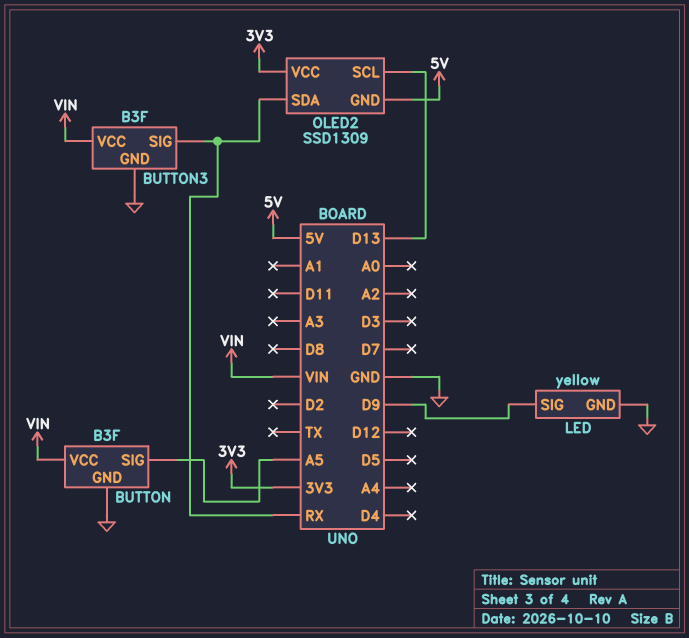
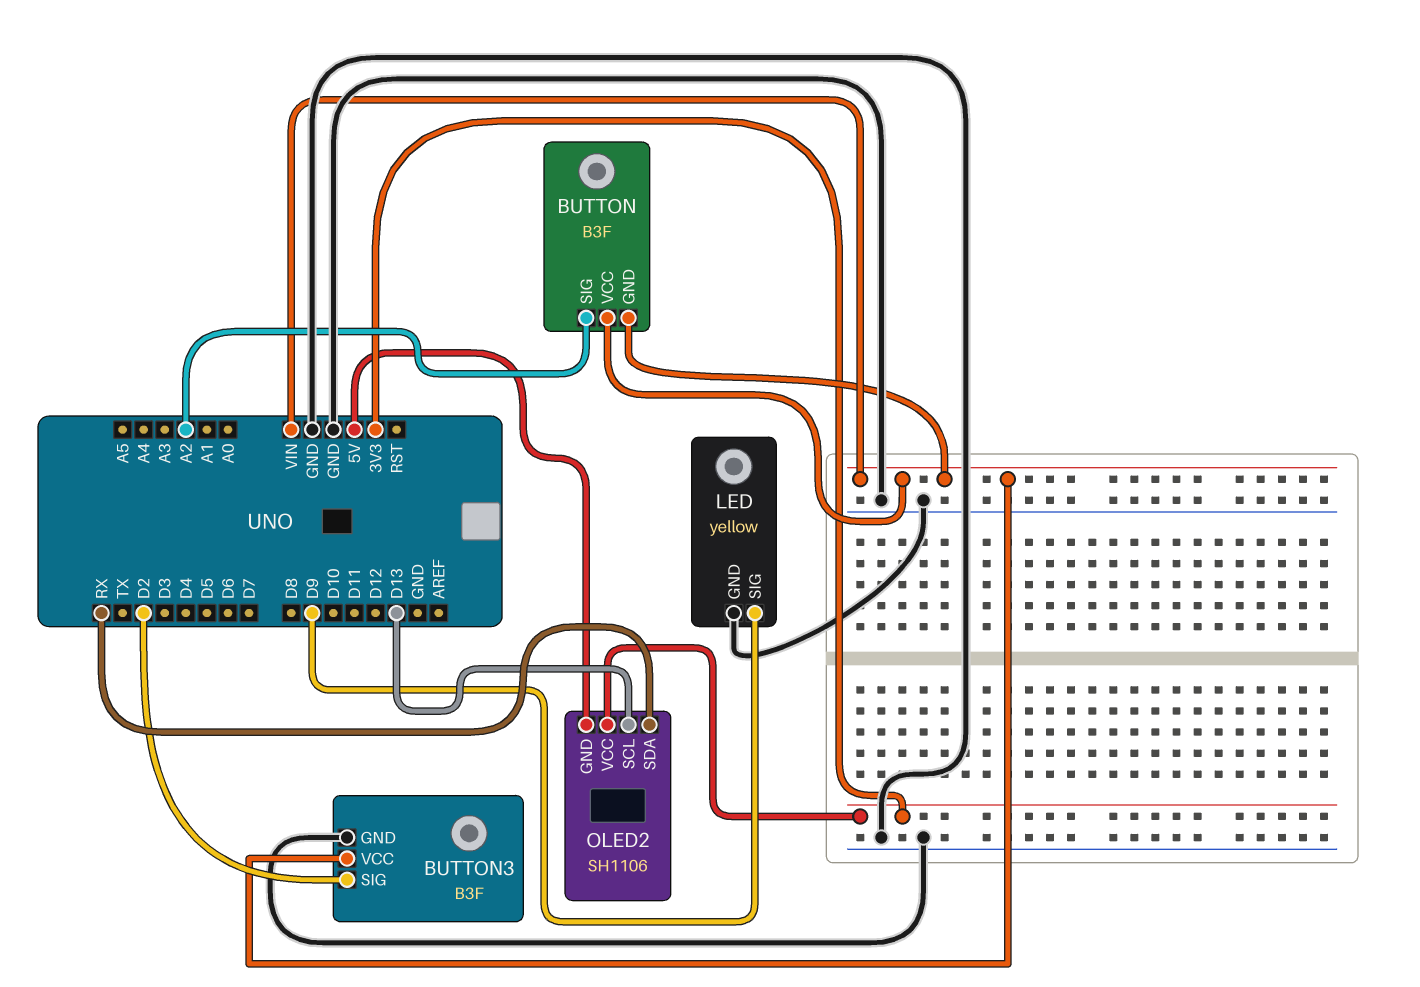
BUTTON pin GND: GND -> VIN
BUTTON pin SIG: A5 -> A2
BUTTON3 pin SIG: RX -> D2
OLED2: SSD1309 -> SH1106

